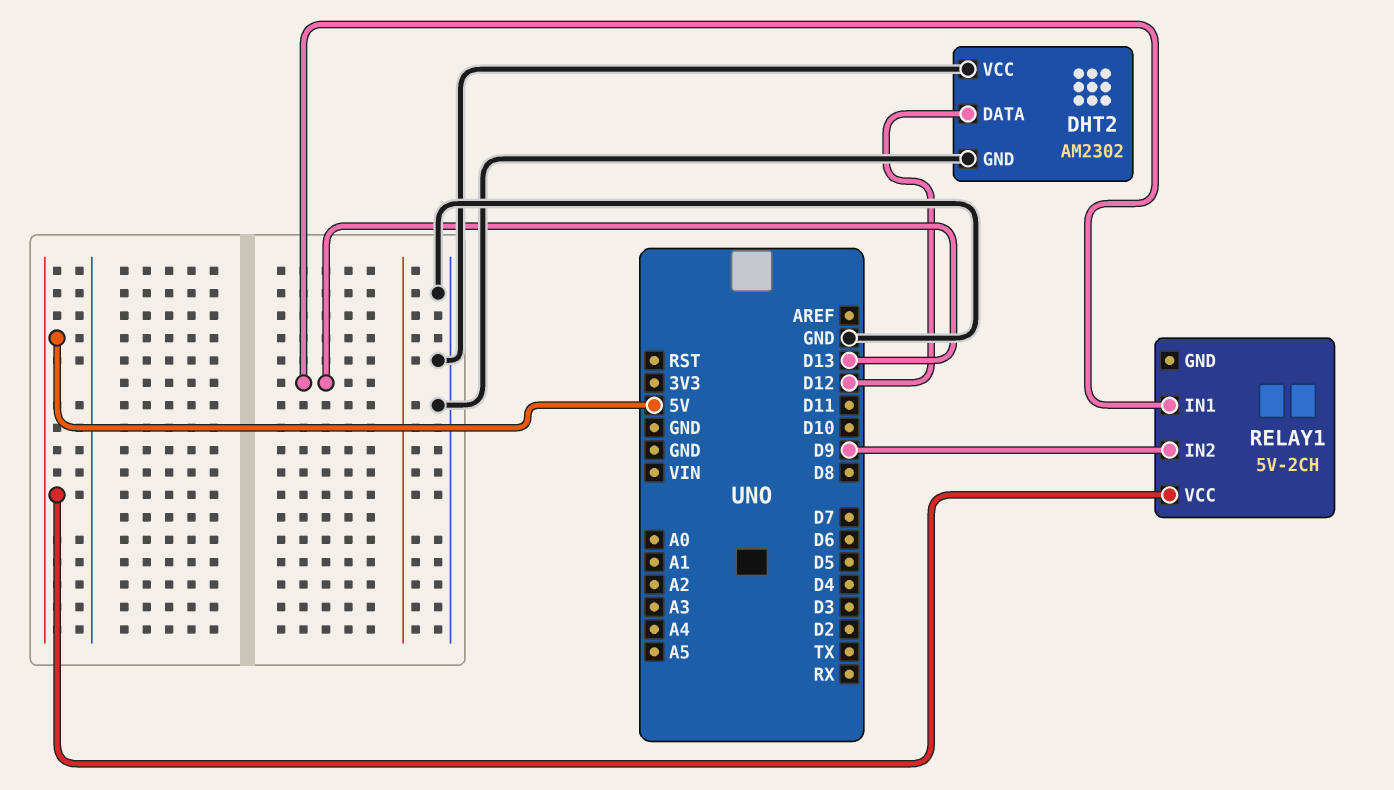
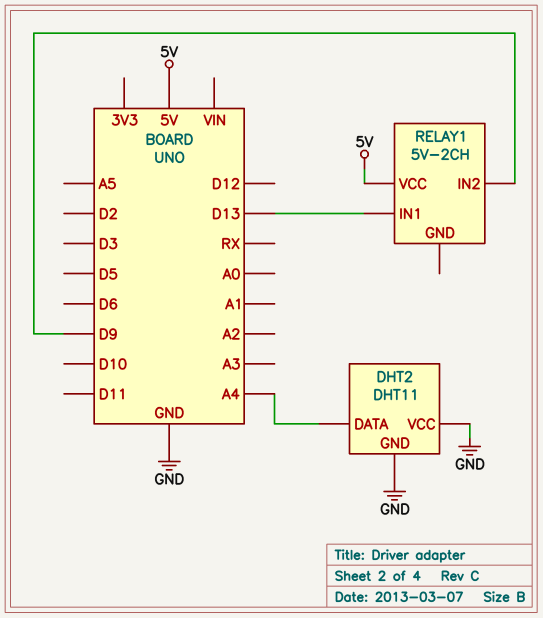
DHT2: AM2302 -> DHT11
DHT2 pin DATA: D12 -> A4

